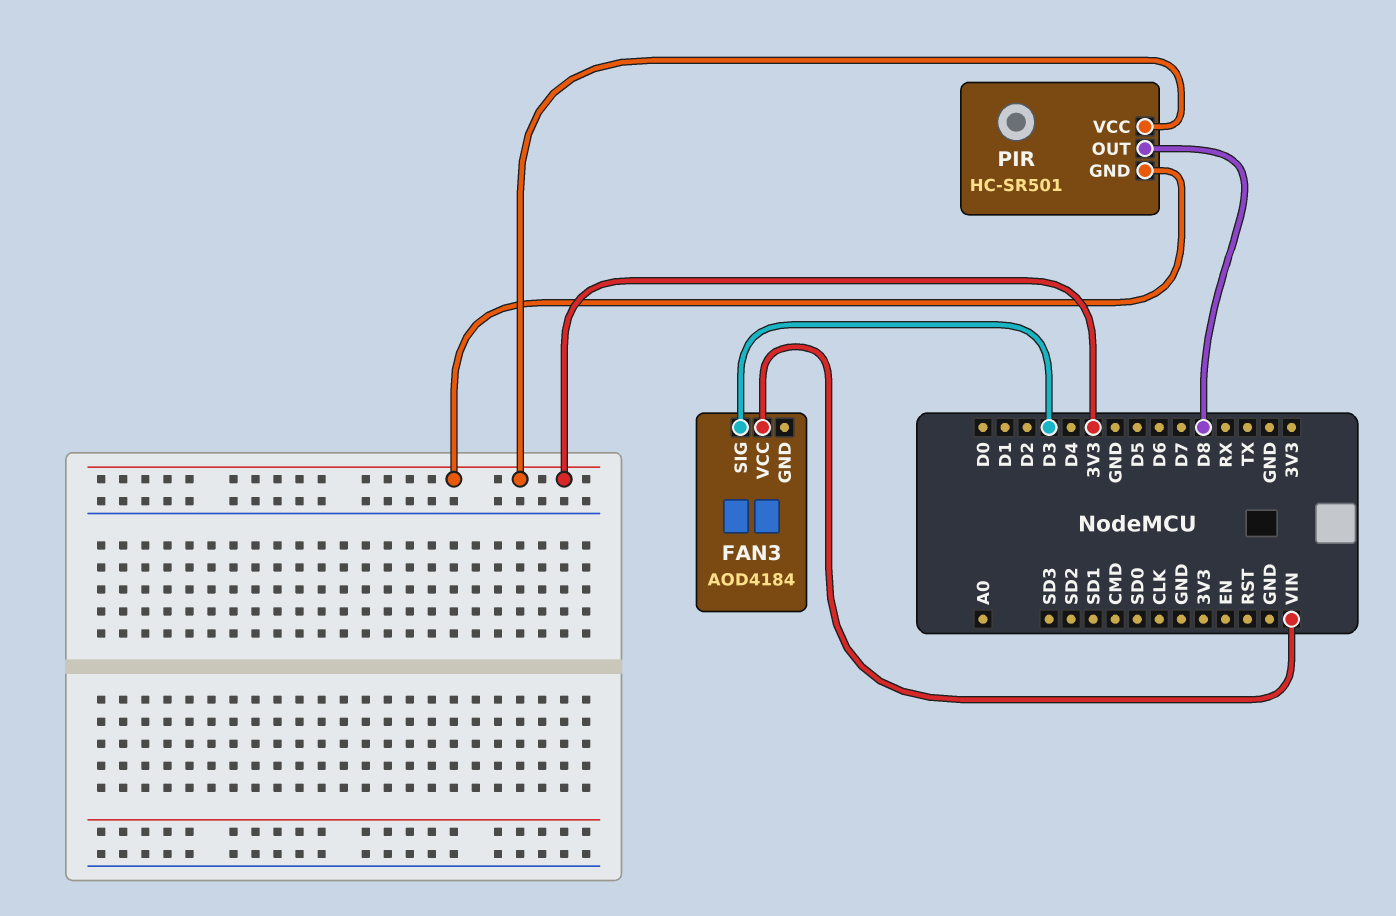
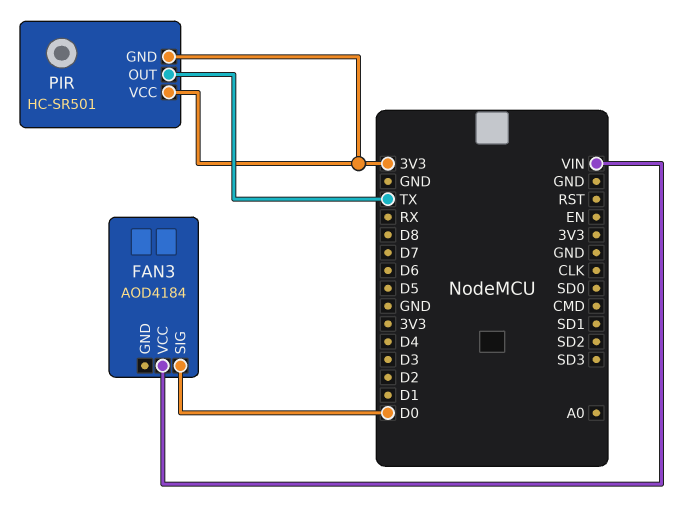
FAN3 pin SIG: D3 -> D0
PIR pin OUT: D8 -> TX

